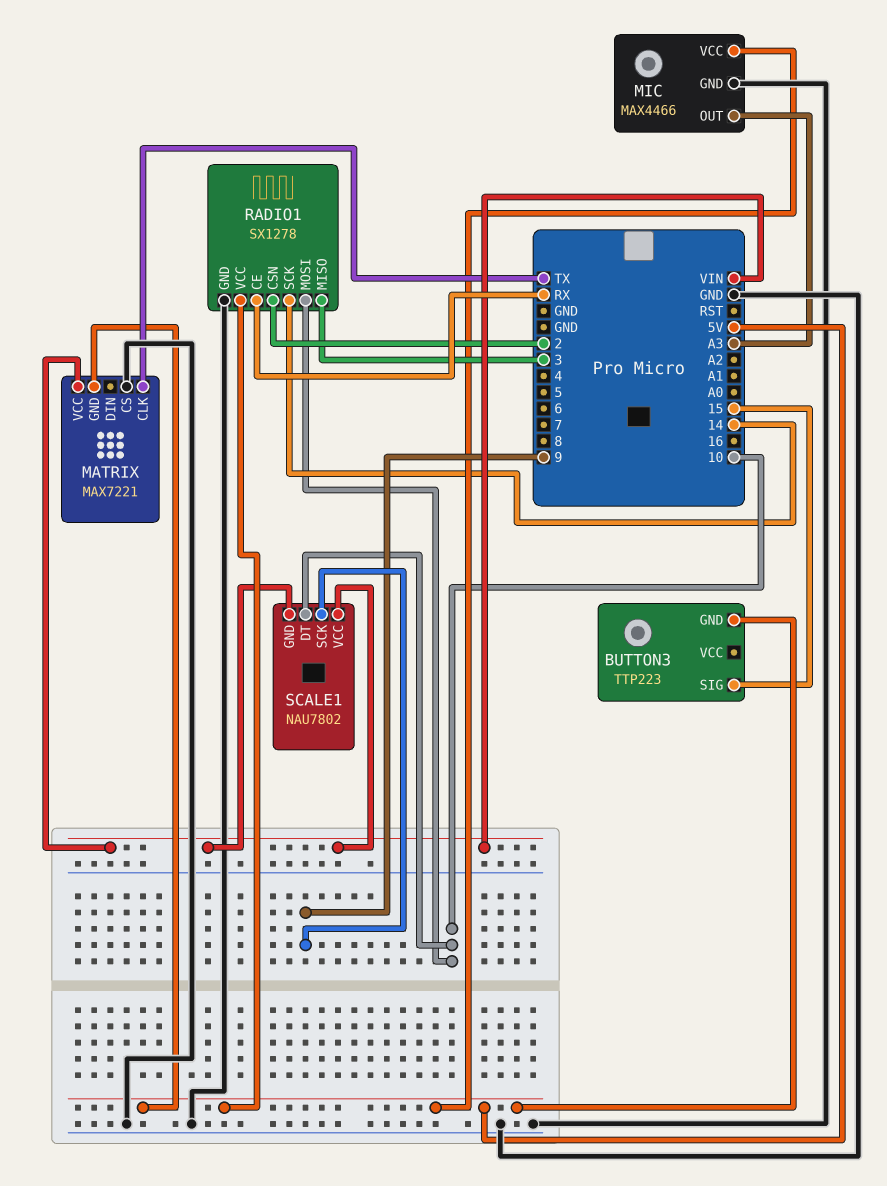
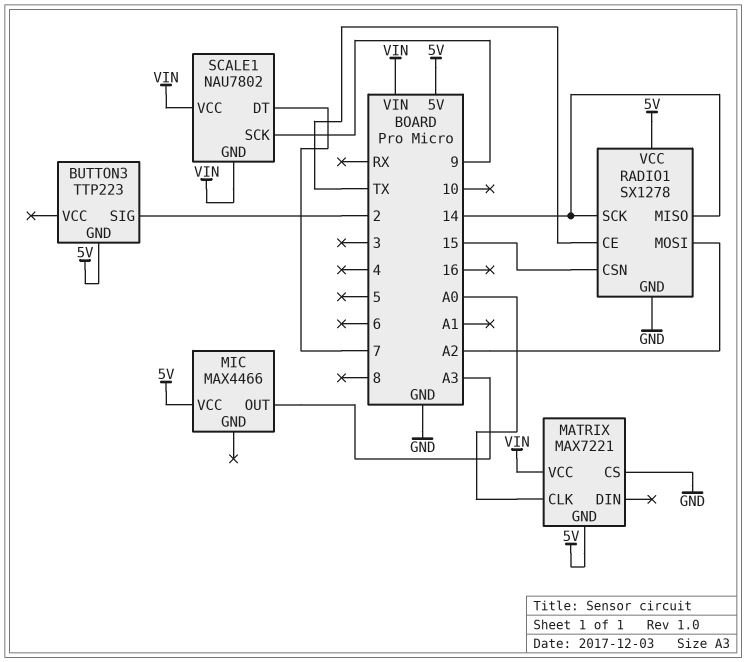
BUTTON3 pin SIG: 15 -> 2
MATRIX pin CLK: TX -> A0
MIC pin GND: GND -> none
RADIO1 pin CE: RX -> TX
RADIO1 pin CSN: 2 -> 15
RADIO1 pin MISO: 3 -> 14
RADIO1 pin MOSI: 10 -> A2
SCALE1 pin DT: 10 -> 7

